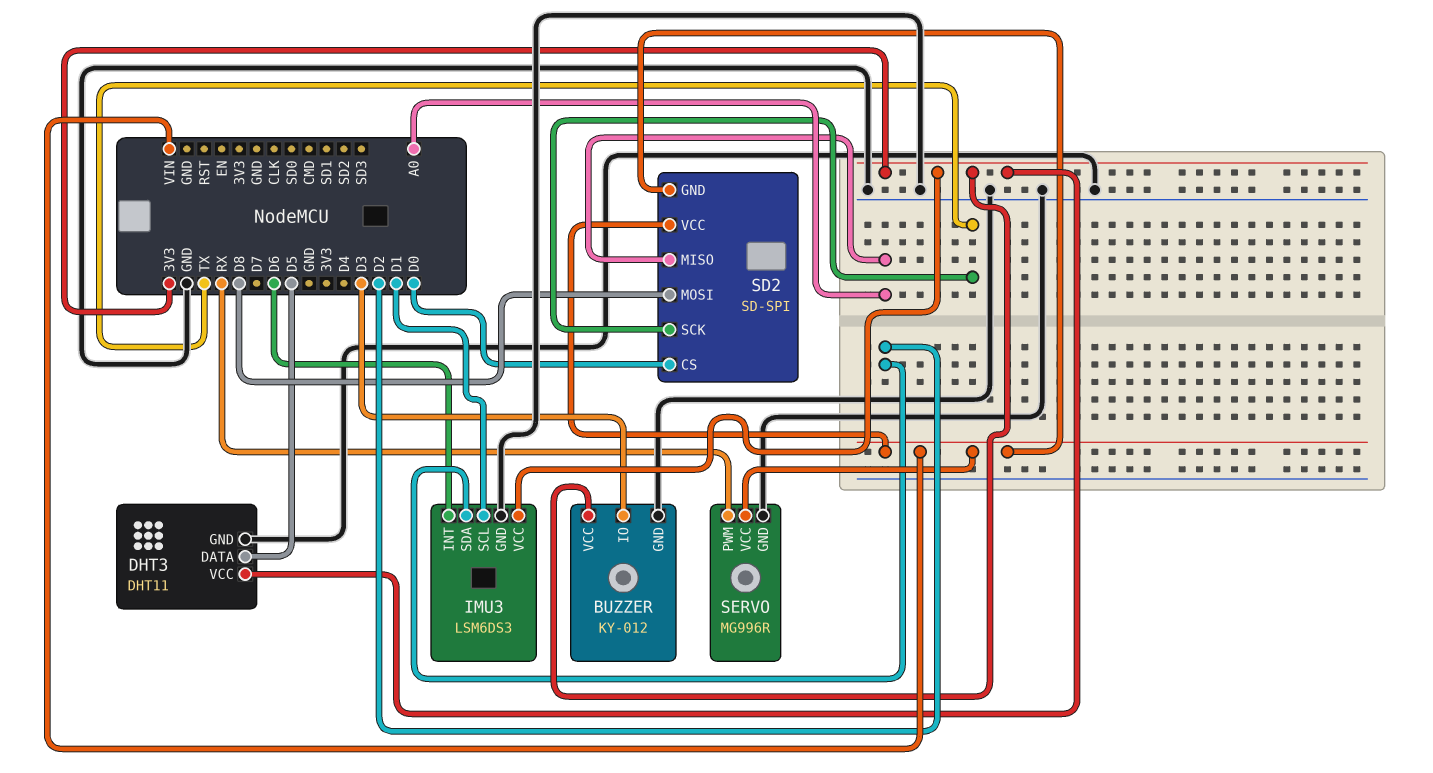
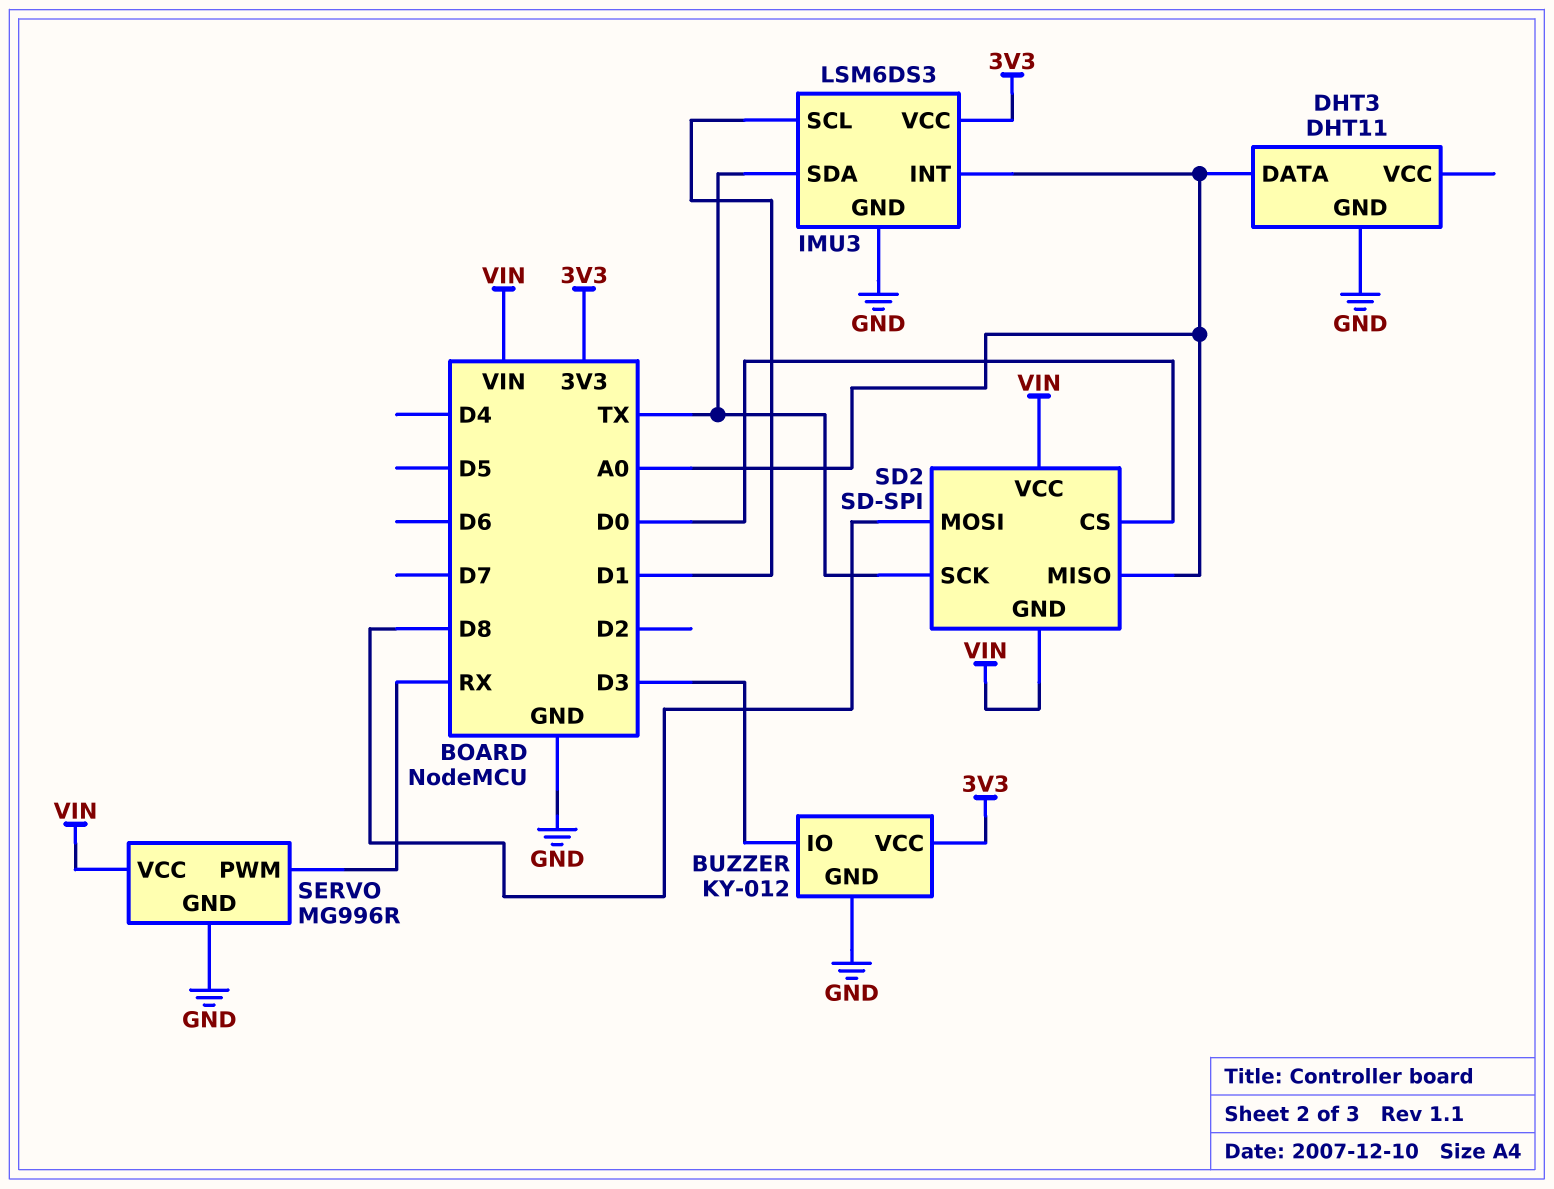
DHT3 pin DATA: D5 -> A0
DHT3 pin VCC: 3V3 -> none
IMU3 pin INT: D6 -> A0
IMU3 pin SDA: D2 -> TX

